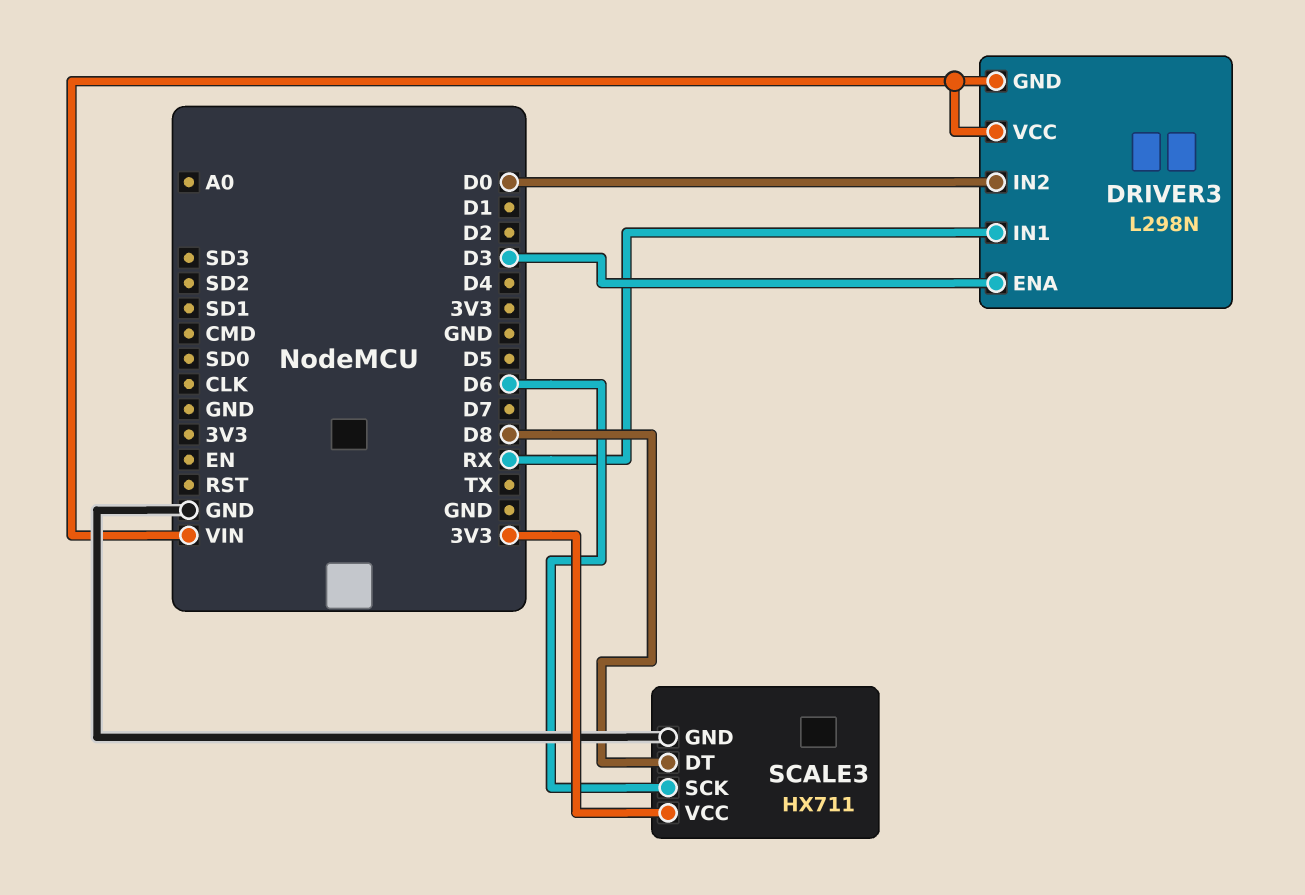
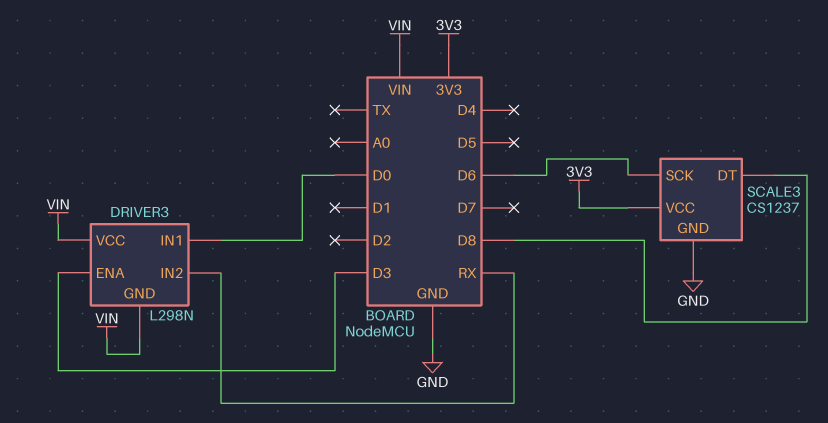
DRIVER3 pin IN1: RX -> D0
DRIVER3 pin IN2: D0 -> RX
SCALE3: HX711 -> CS1237

